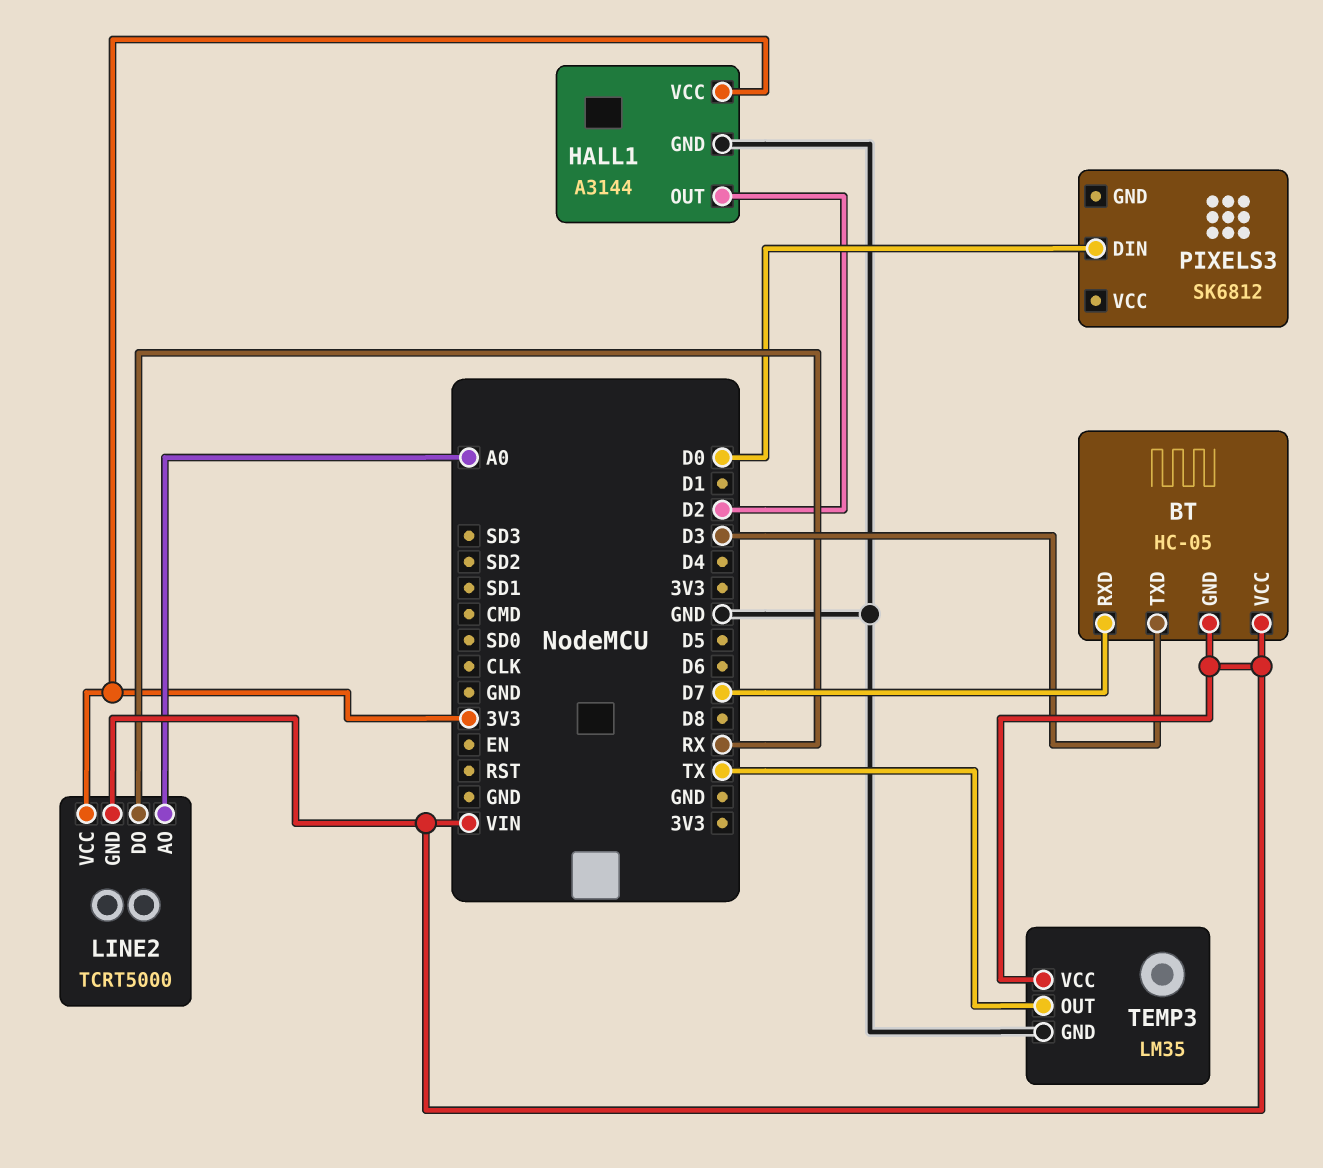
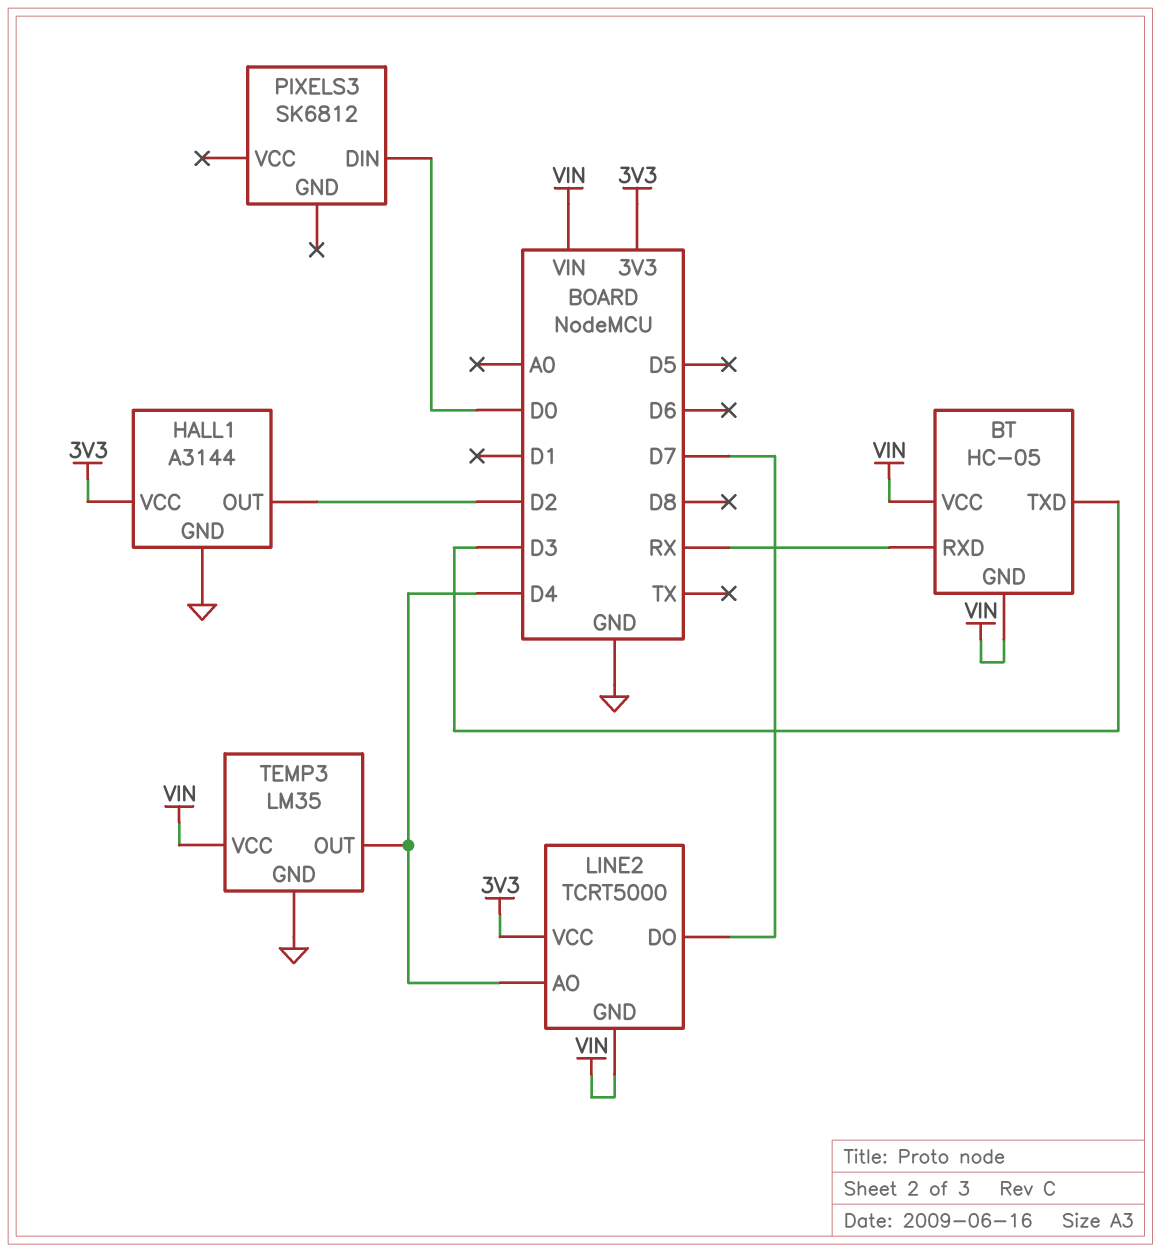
BT pin RXD: D7 -> RX
LINE2 pin AO: A0 -> D4
LINE2 pin DO: RX -> D7
TEMP3 pin OUT: TX -> D4

